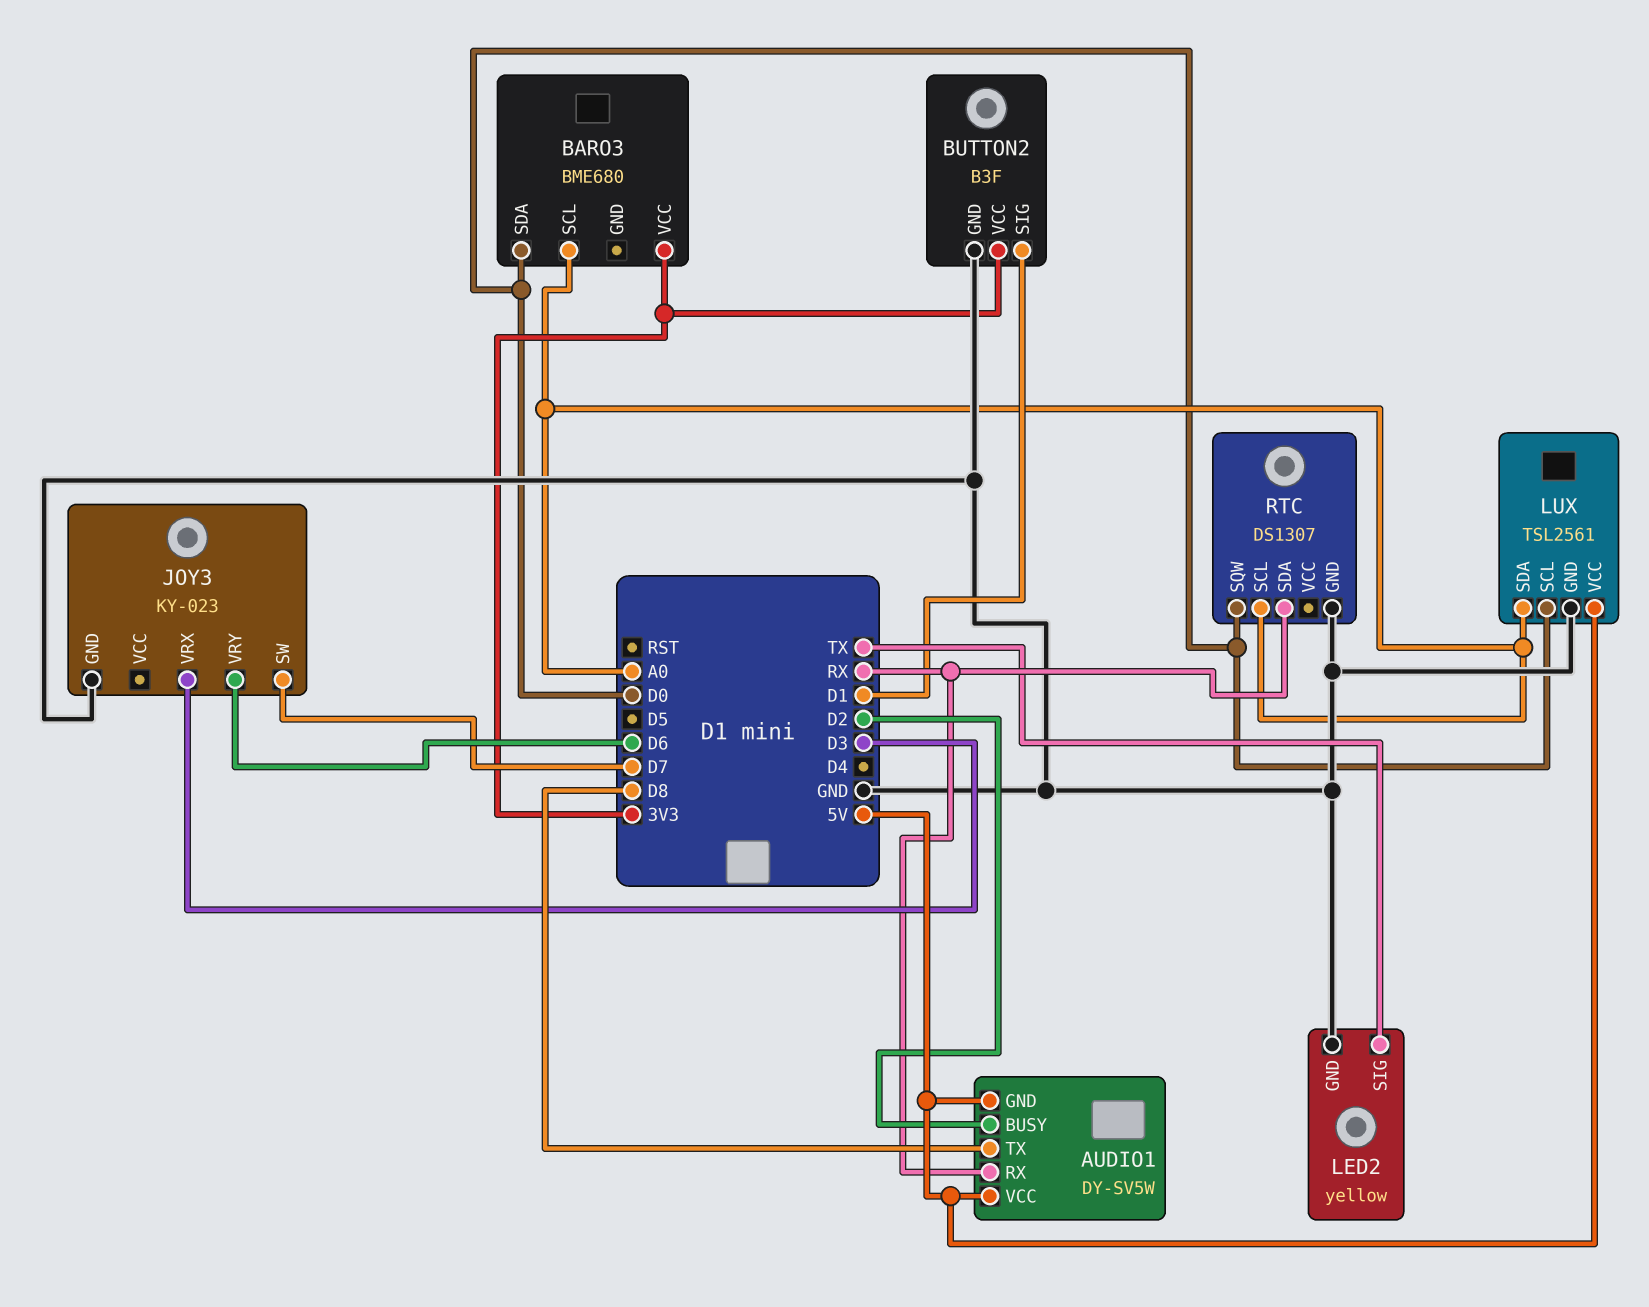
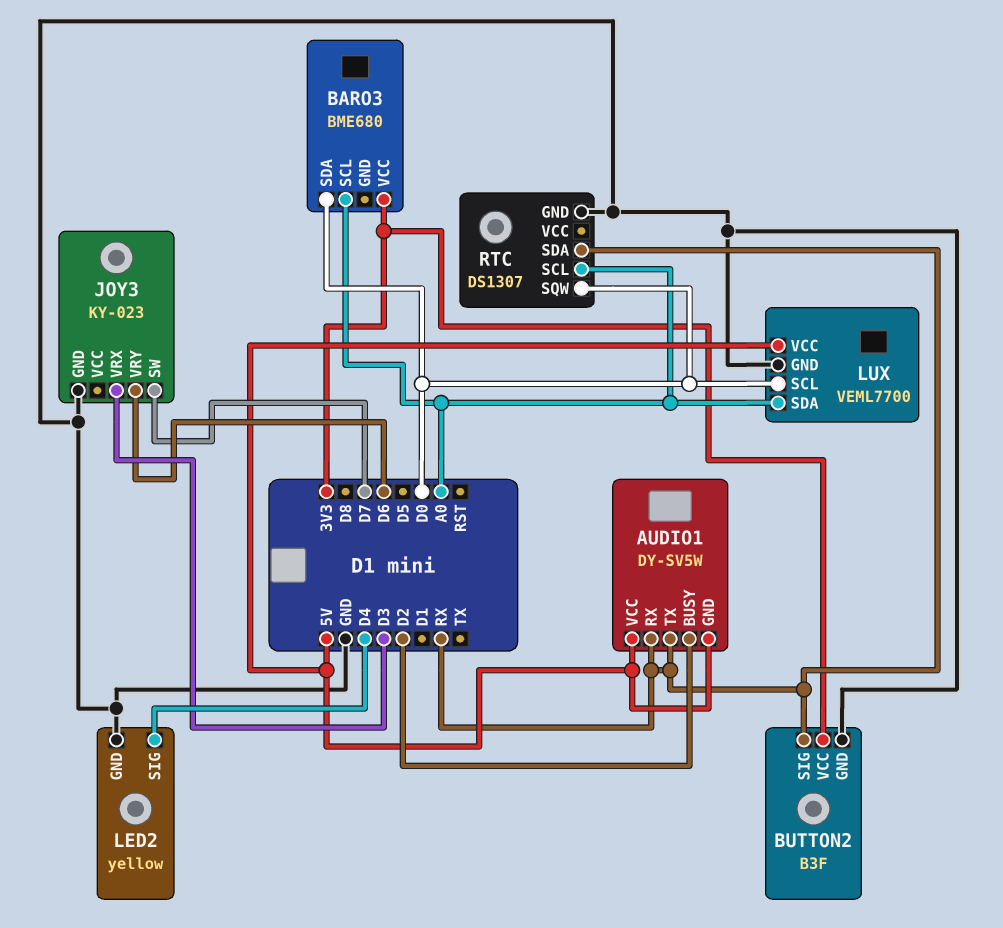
AUDIO1 pin TX: D8 -> RX
BUTTON2 pin SIG: D1 -> RX
LED2 pin SIG: TX -> D4
LUX: TSL2561 -> VEML7700

